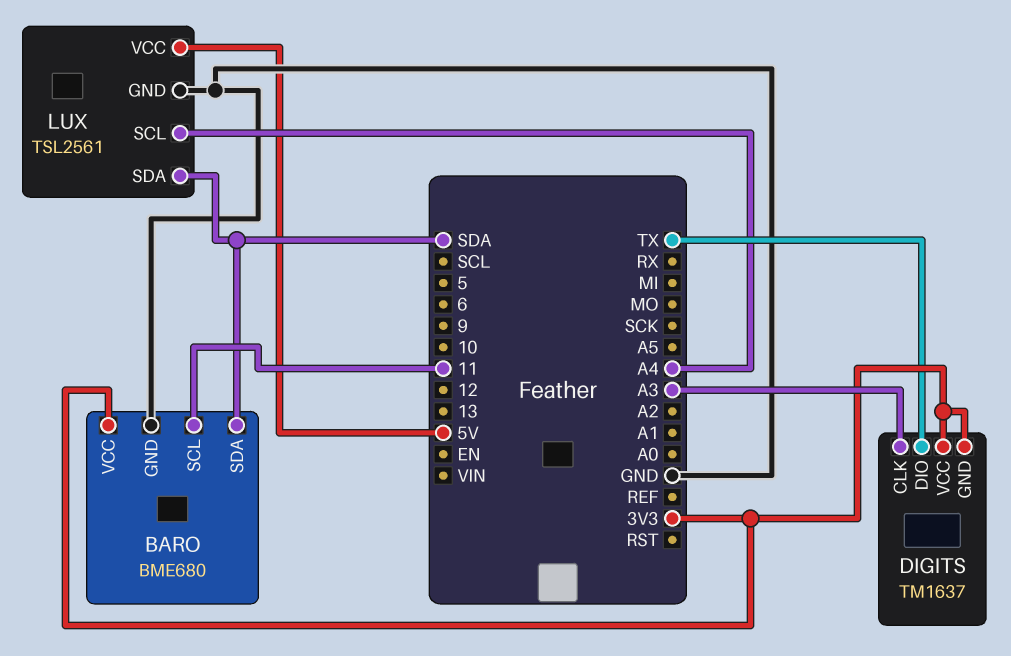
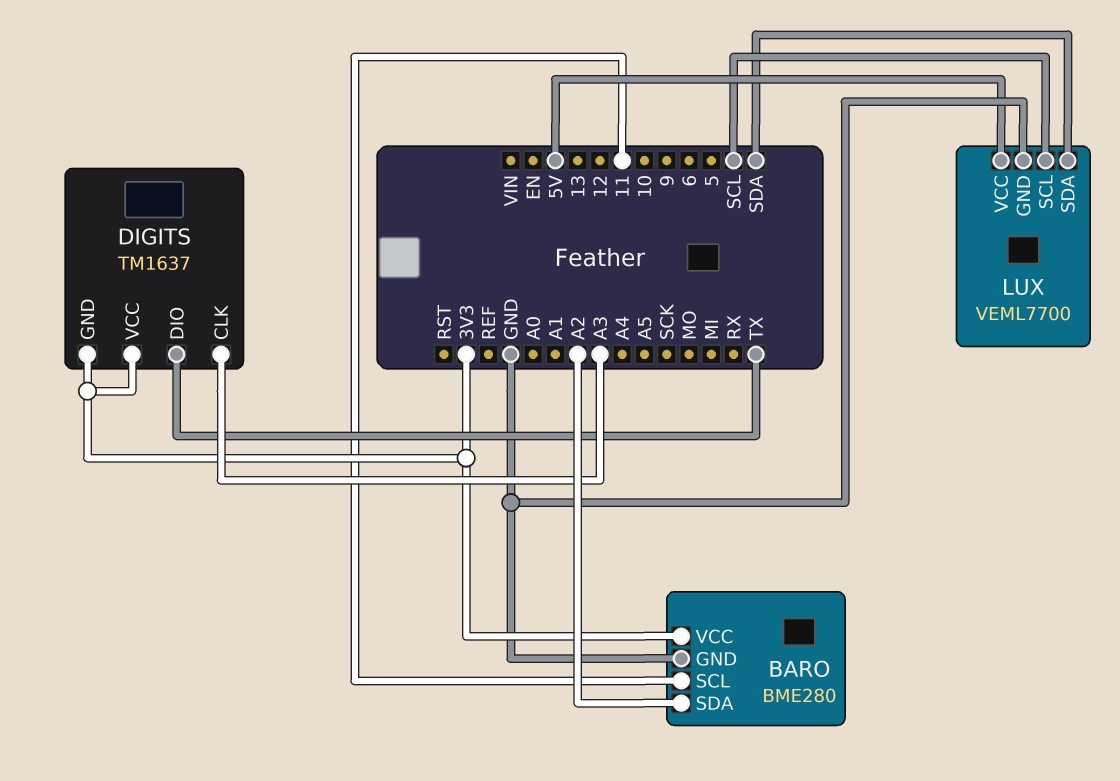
BARO: BME680 -> BME280
BARO pin SDA: SDA -> A2
LUX: TSL2561 -> VEML7700
LUX pin SCL: A4 -> SCL

